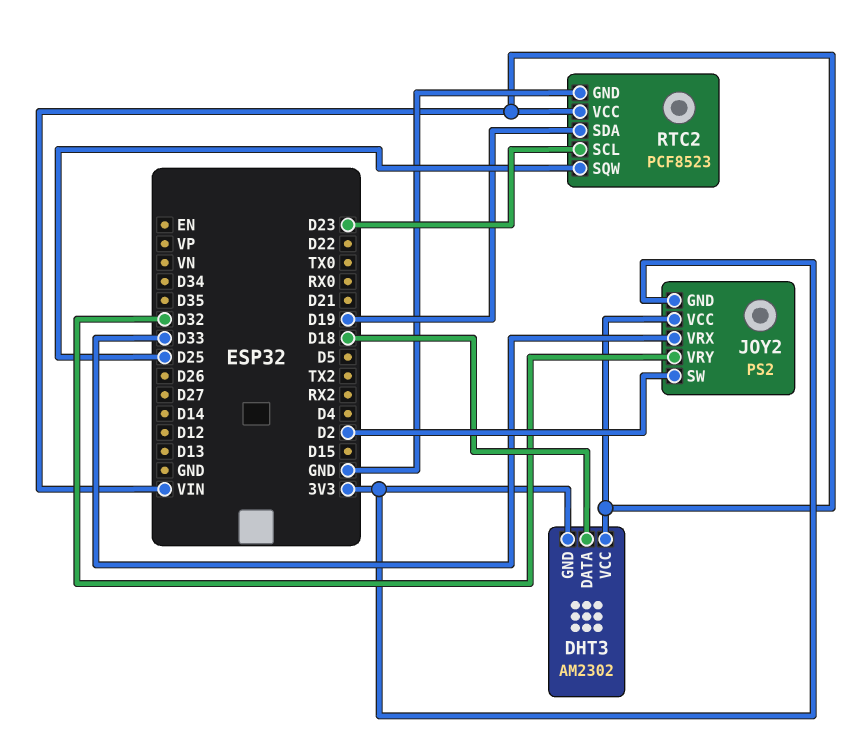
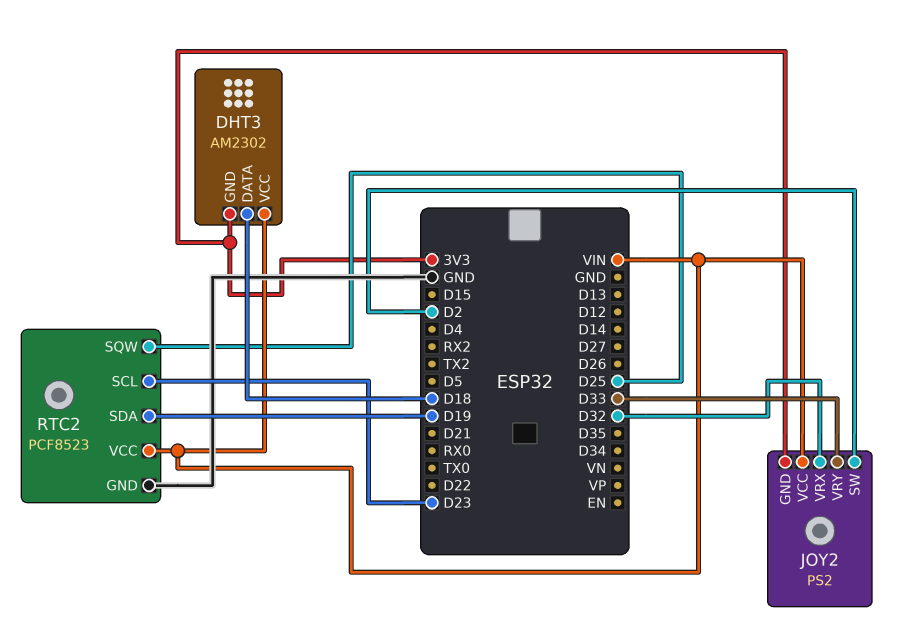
JOY2 pin VRX: D33 -> D32
JOY2 pin VRY: D32 -> D33

